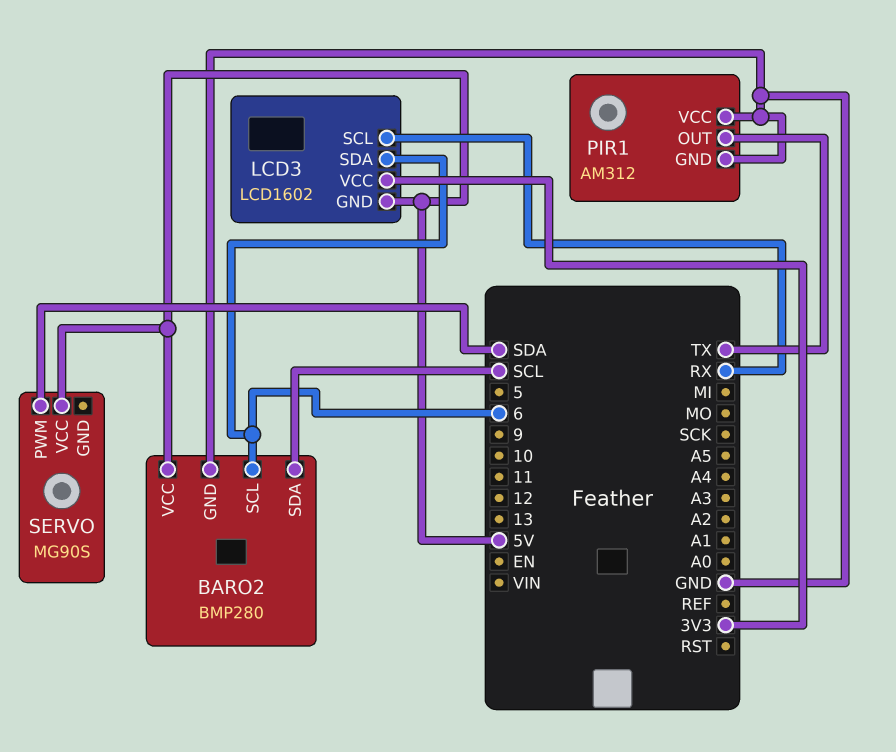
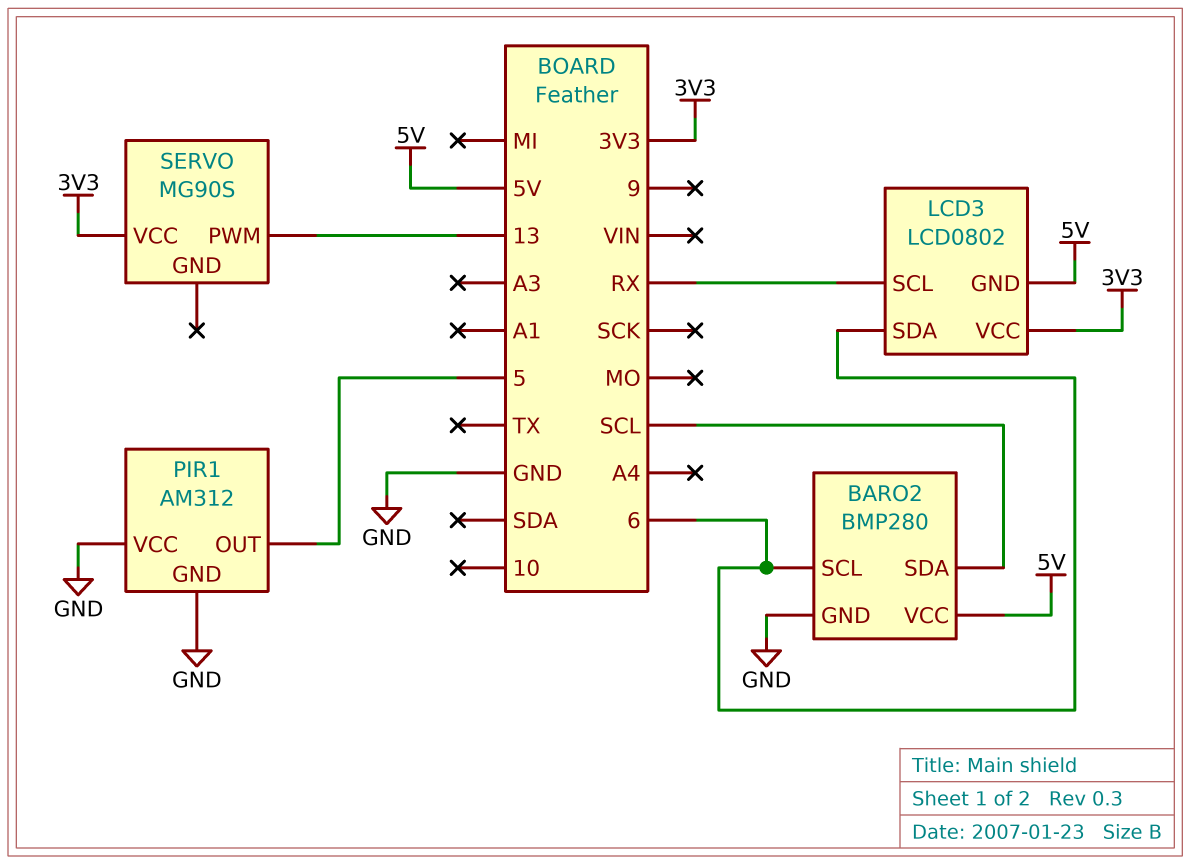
LCD3: LCD1602 -> LCD0802
PIR1 pin OUT: TX -> 5
SERVO pin PWM: SDA -> 13
SERVO pin VCC: 5V -> 3V3

